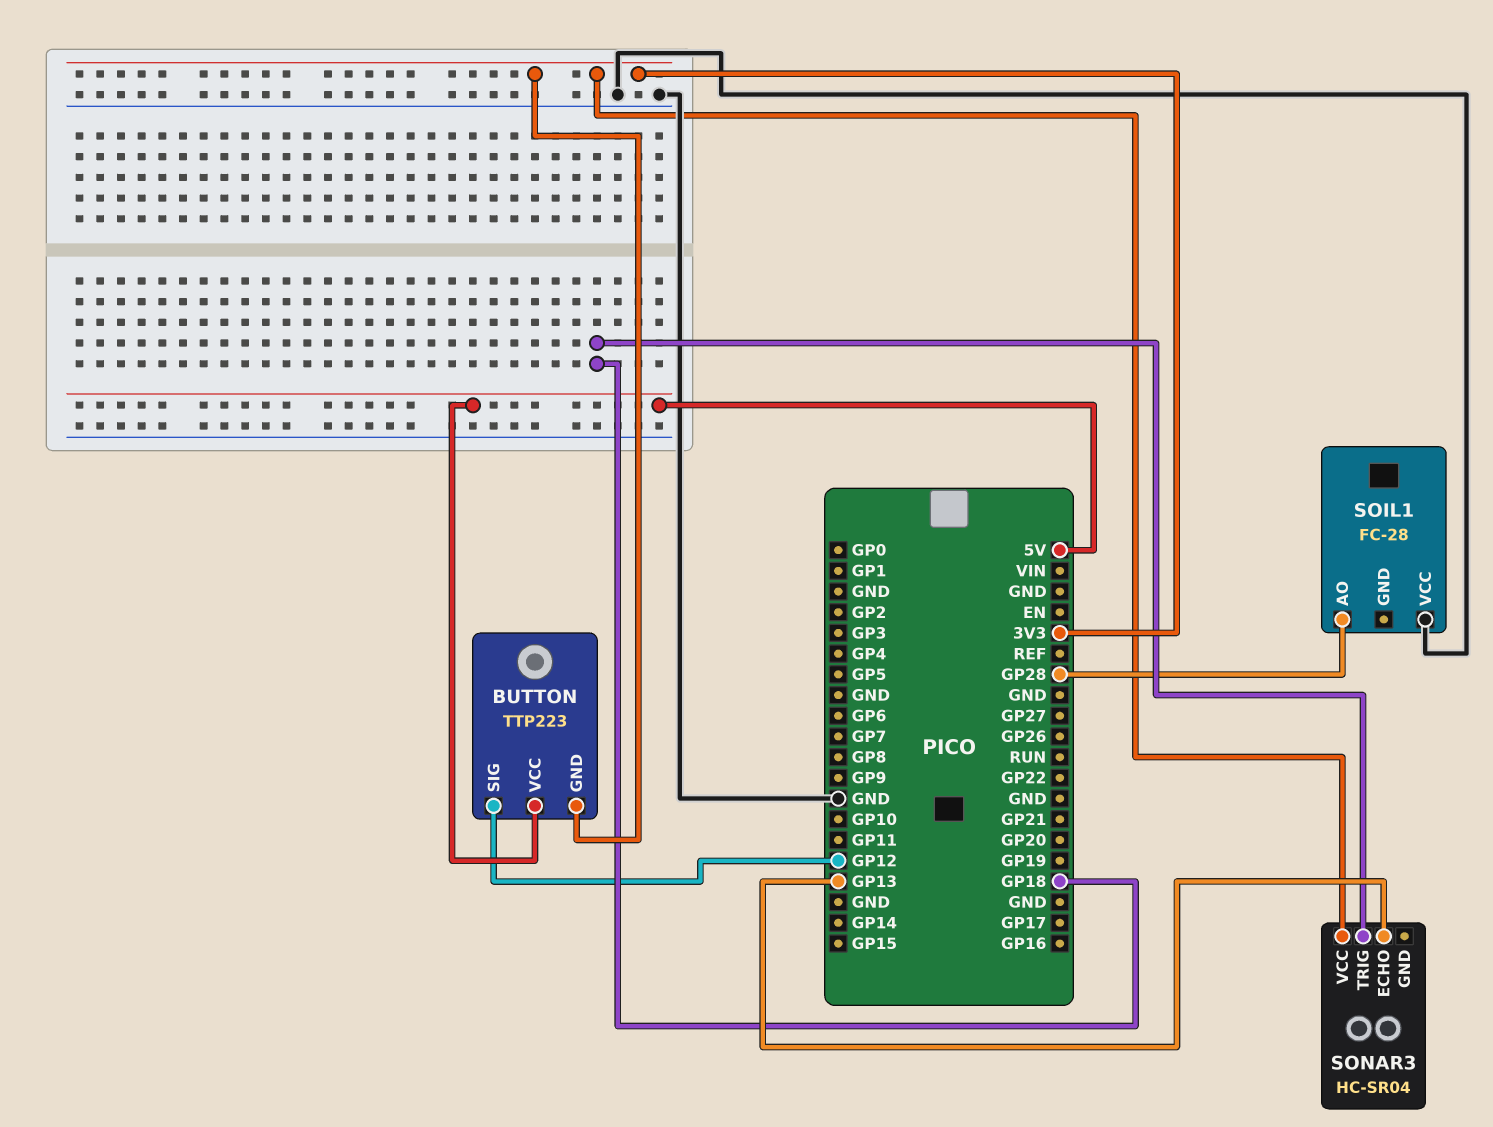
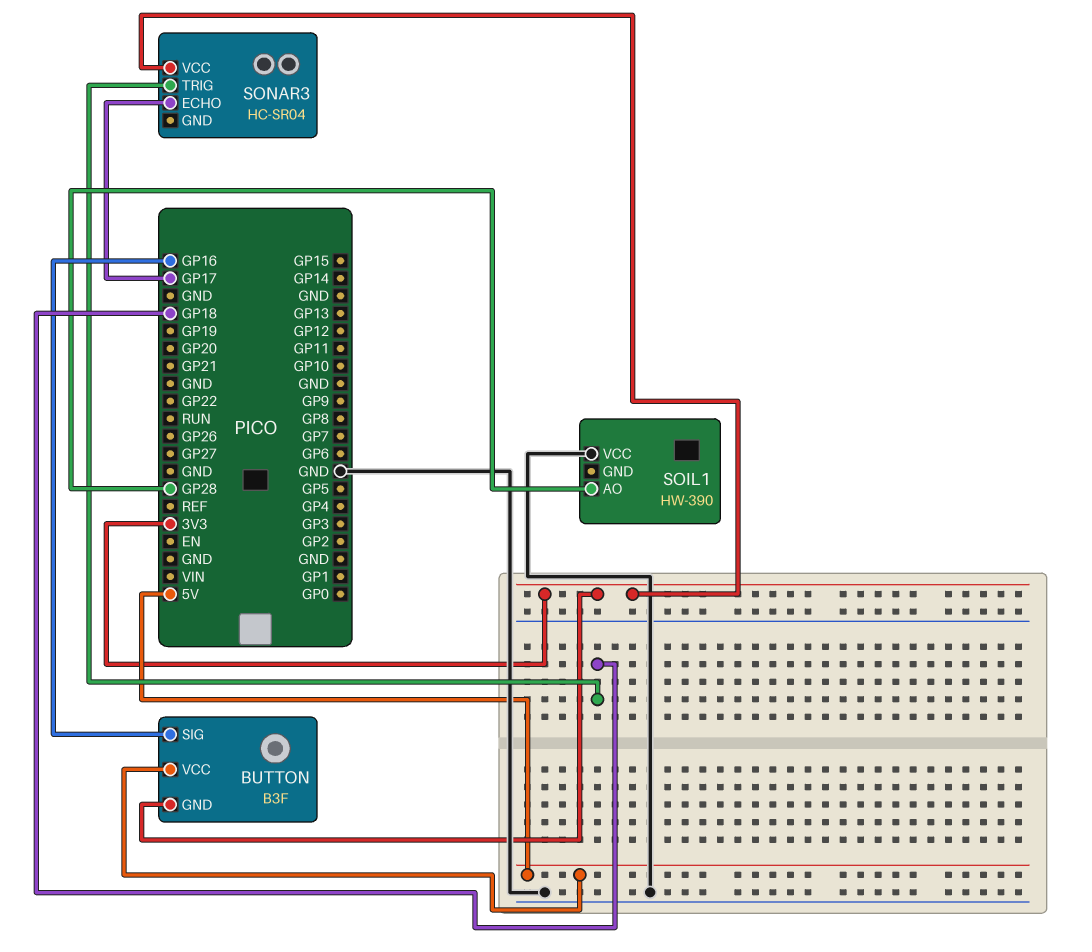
BUTTON: TTP223 -> B3F
BUTTON pin SIG: GP12 -> GP16
SOIL1: FC-28 -> HW-390
SONAR3 pin ECHO: GP13 -> GP17

